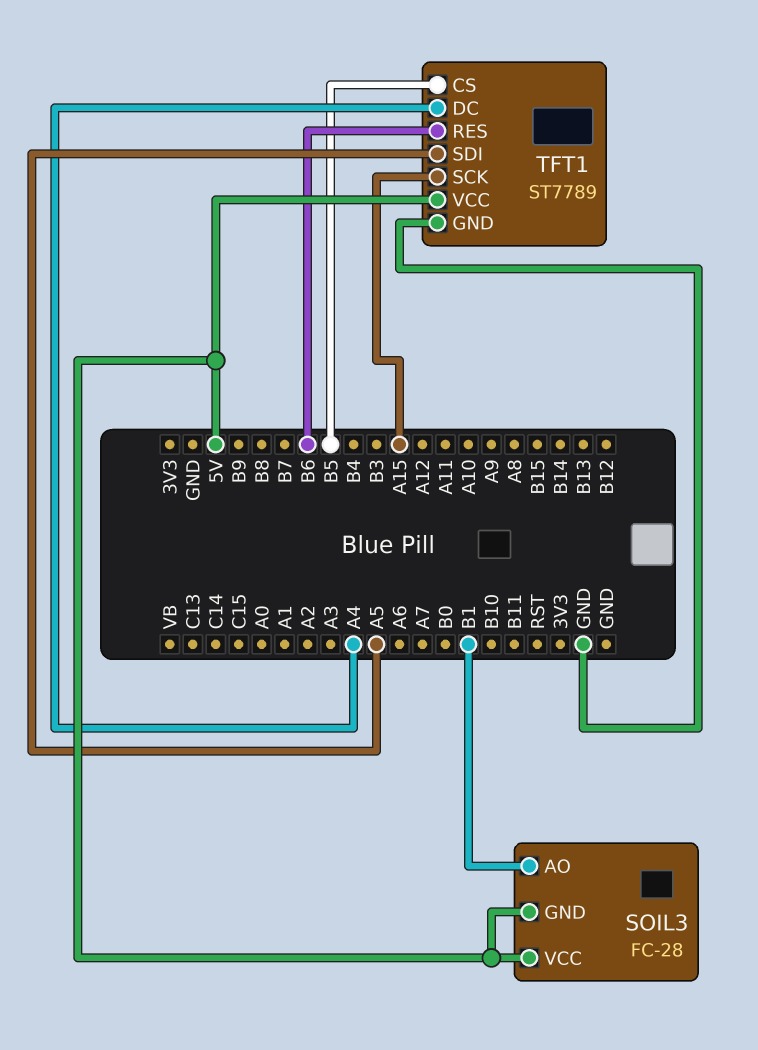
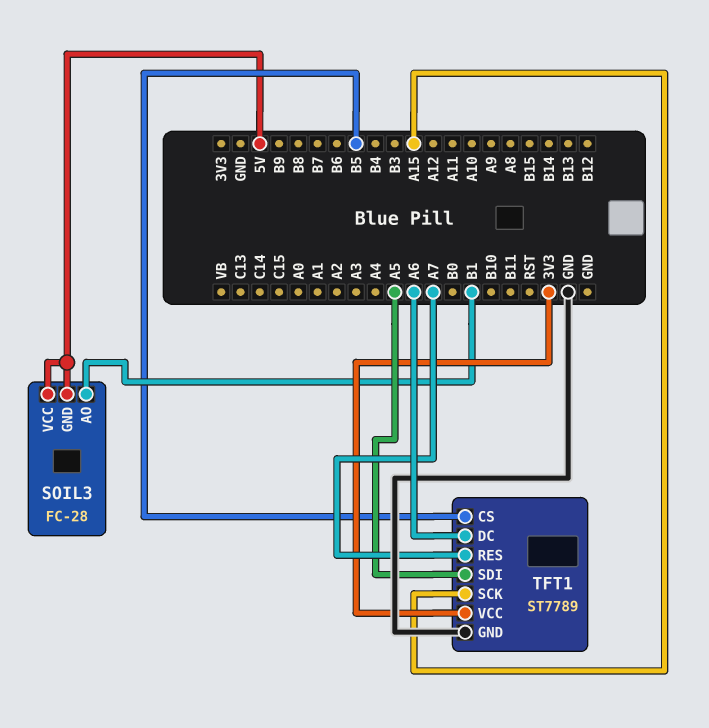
TFT1 pin DC: A4 -> A6
TFT1 pin RES: B6 -> A7
TFT1 pin VCC: 5V -> 3V3

